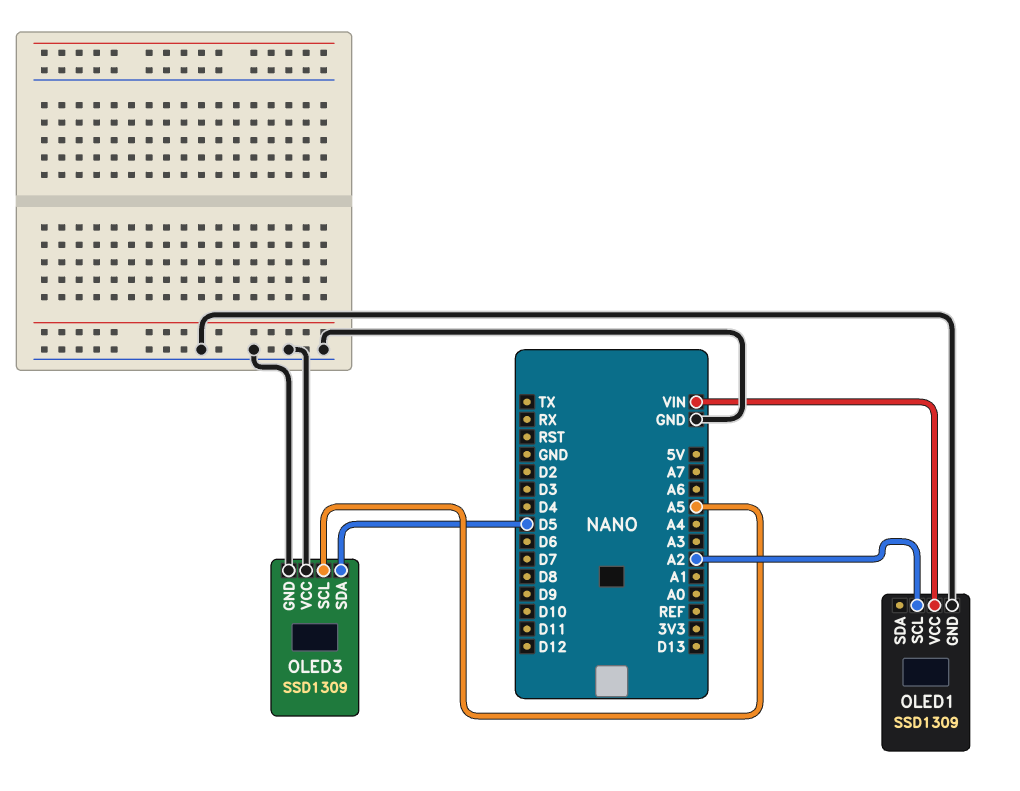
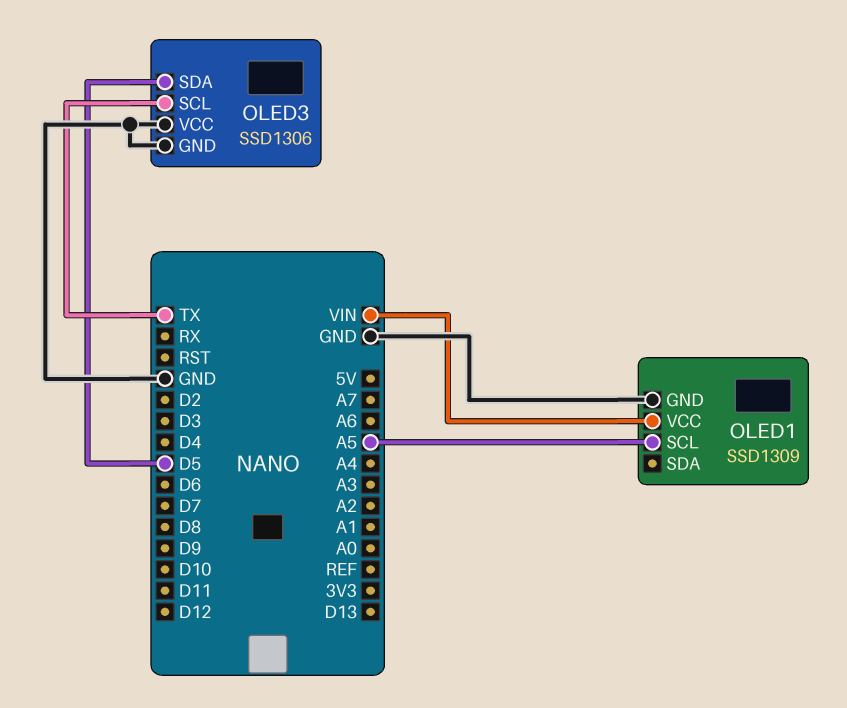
OLED1 pin SCL: A2 -> A5
OLED3: SSD1309 -> SSD1306
OLED3 pin SCL: A5 -> TX

